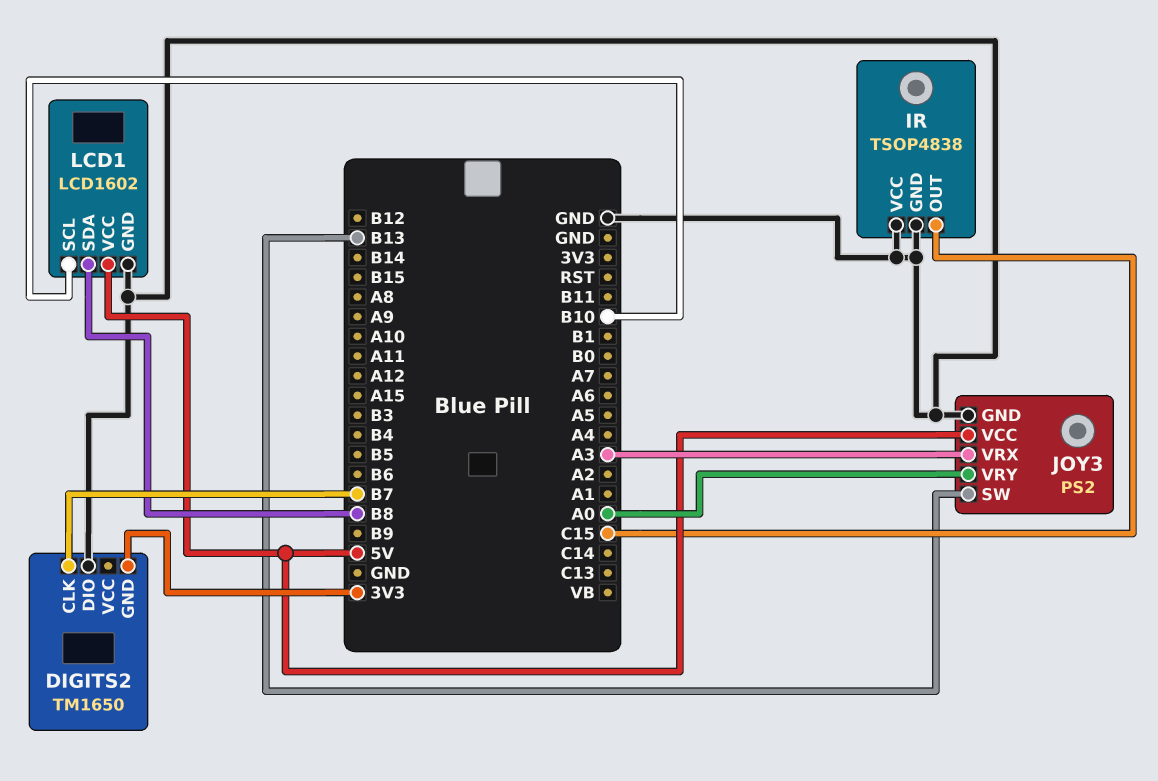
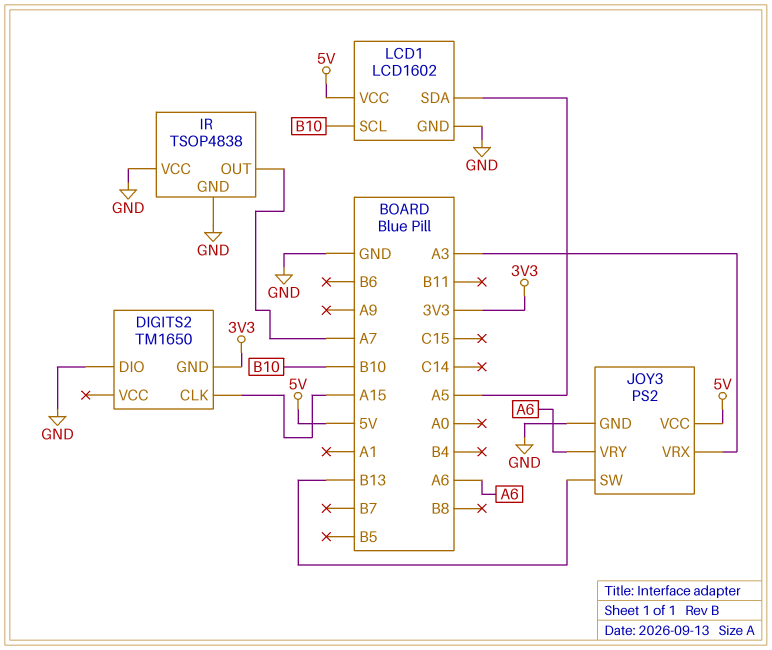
DIGITS2 pin CLK: B7 -> A15
IR pin OUT: C15 -> A7
JOY3 pin VRY: A0 -> A6
LCD1 pin SDA: B8 -> A5

